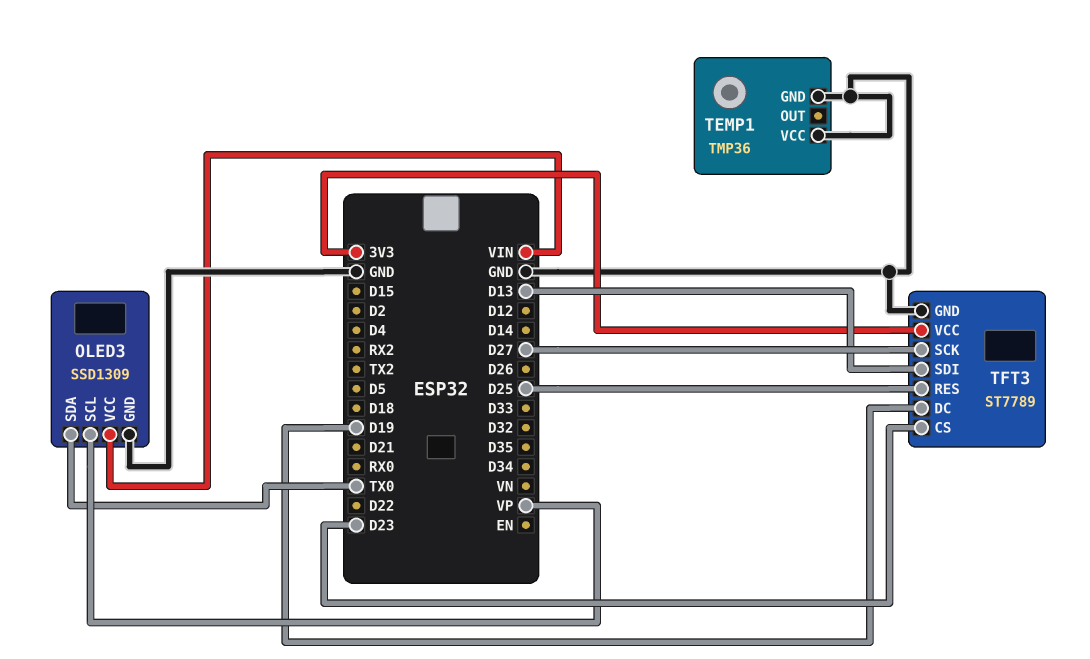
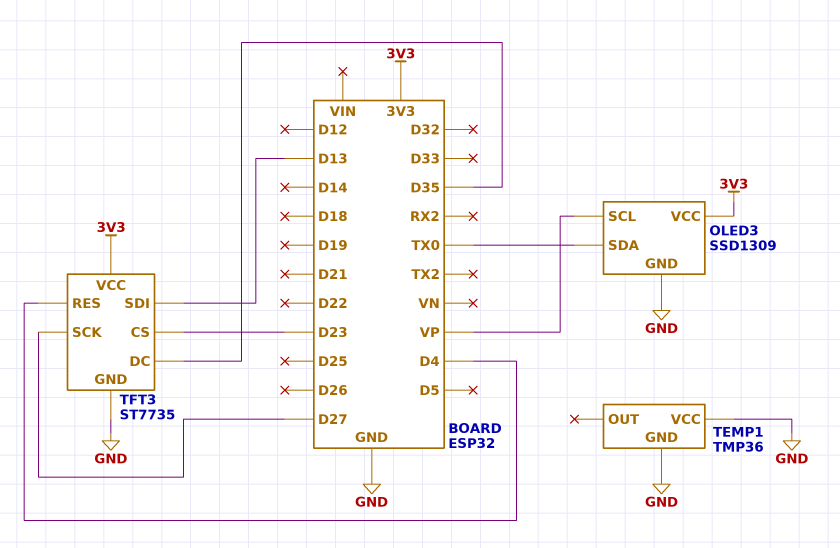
OLED3 pin VCC: VIN -> 3V3
TFT3: ST7789 -> ST7735
TFT3 pin DC: D19 -> D35
TFT3 pin RES: D25 -> D4

